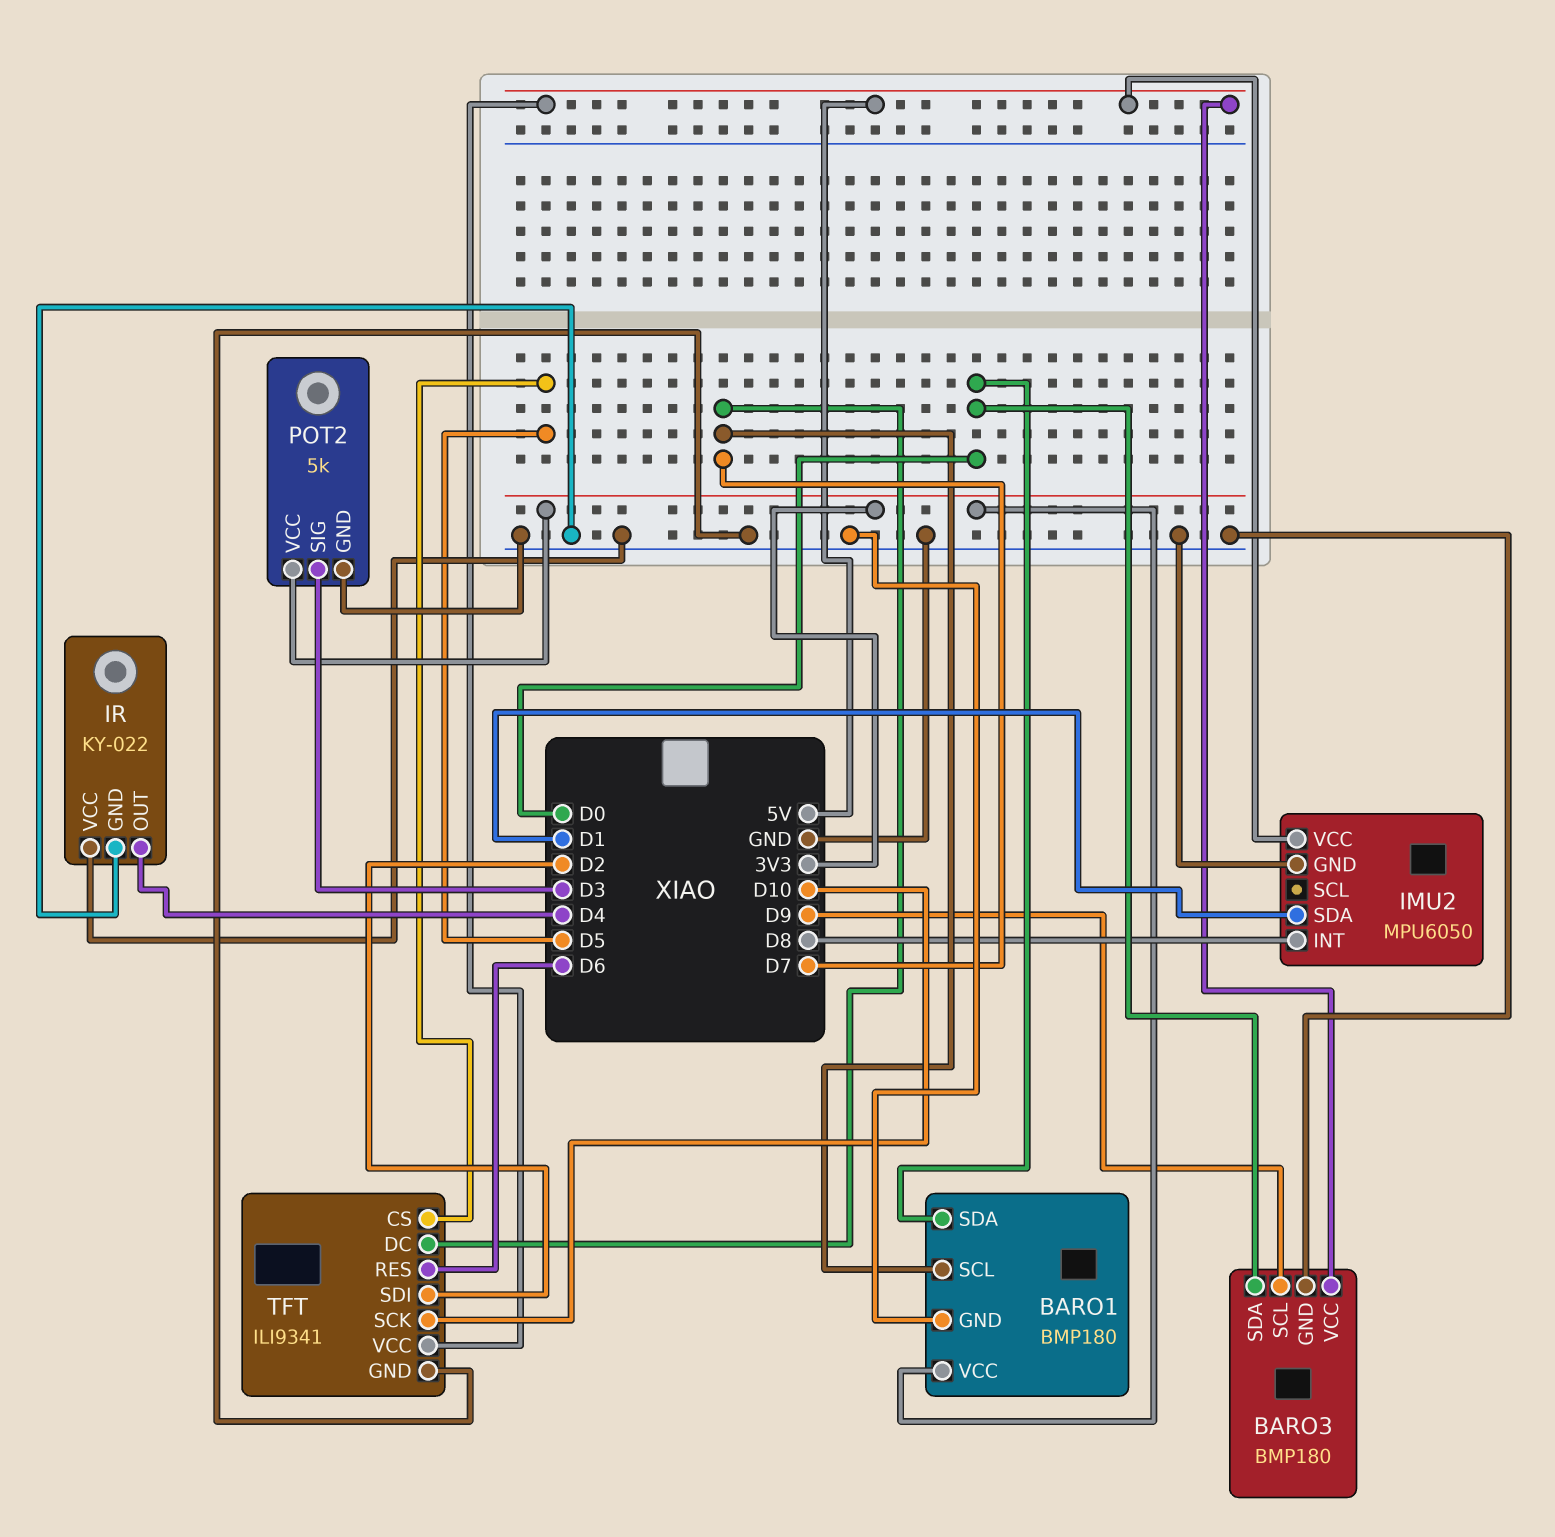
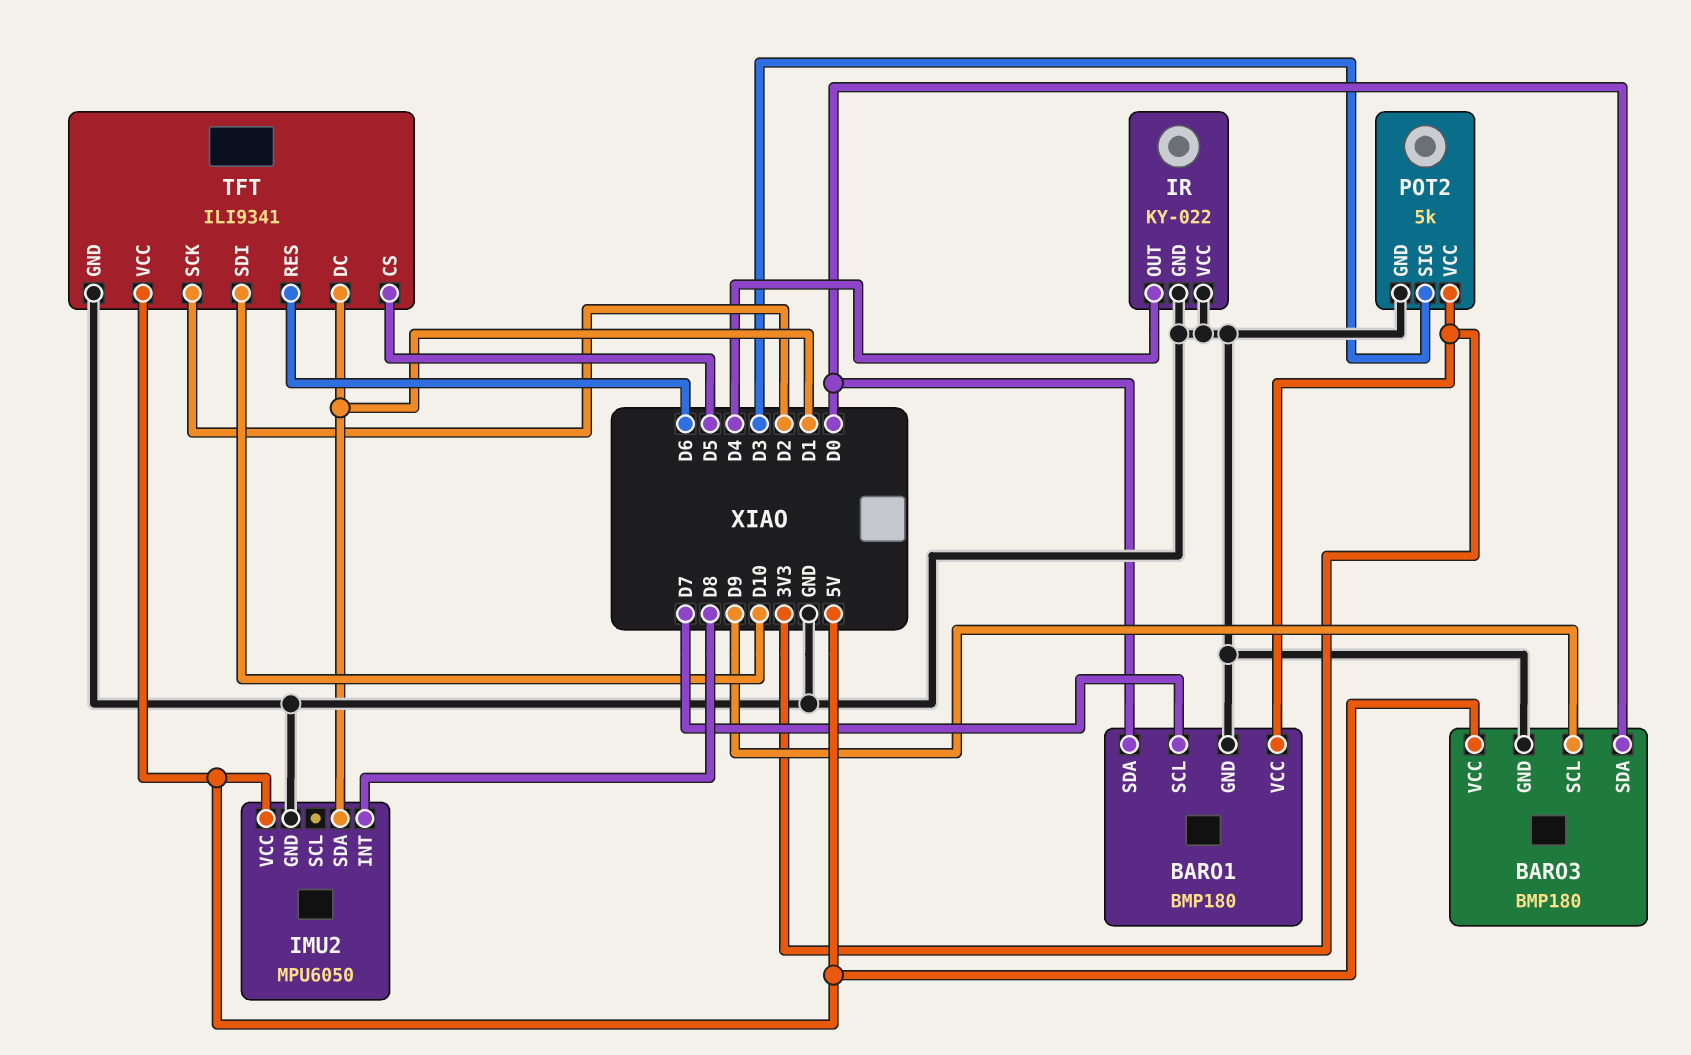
TFT pin DC: D7 -> D1
TFT pin SCK: D10 -> D2
TFT pin SDI: D2 -> D10

